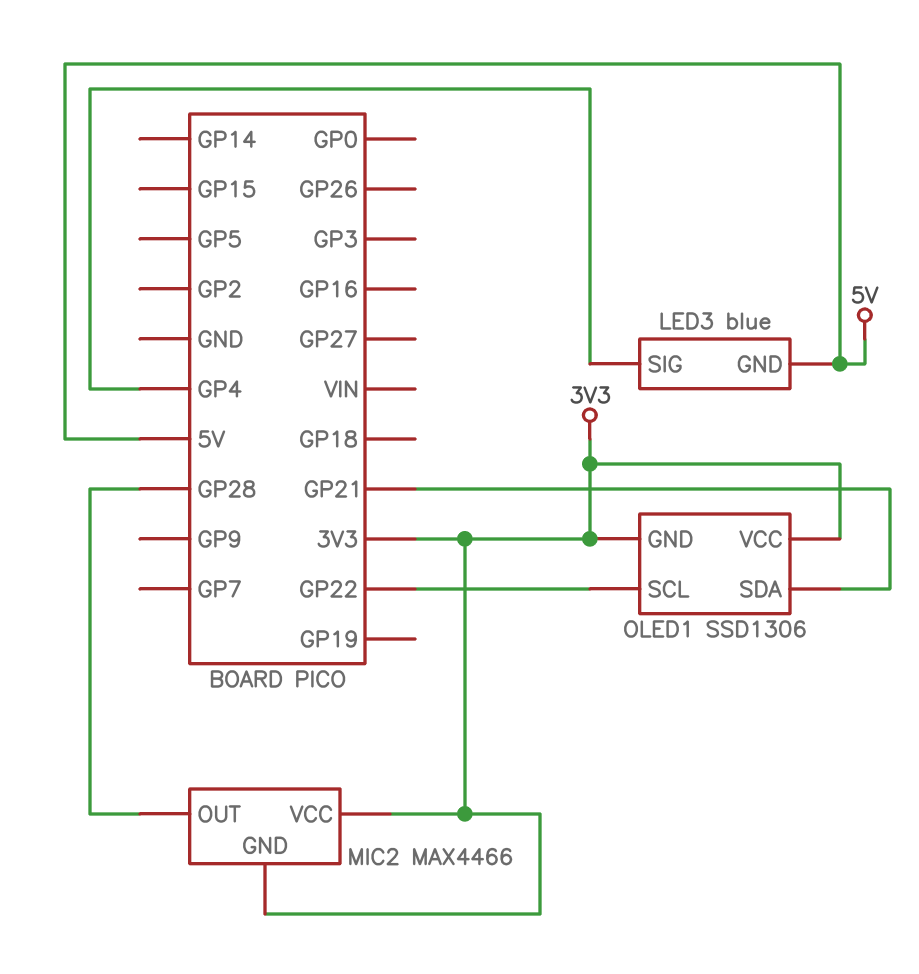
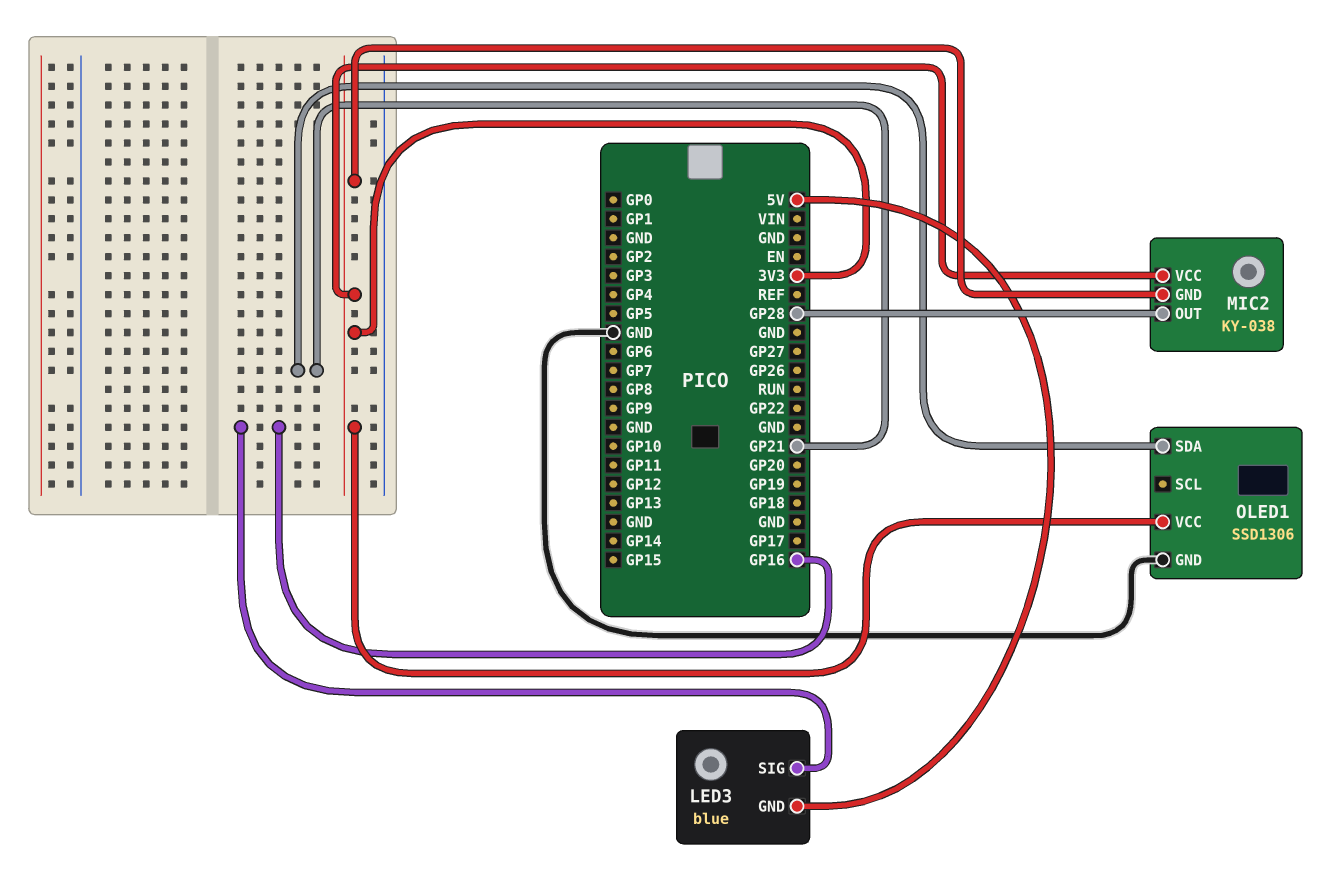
LED3 pin SIG: GP4 -> GP16
MIC2: MAX4466 -> KY-038
OLED1 pin GND: 3V3 -> GND
OLED1 pin SCL: GP22 -> none

